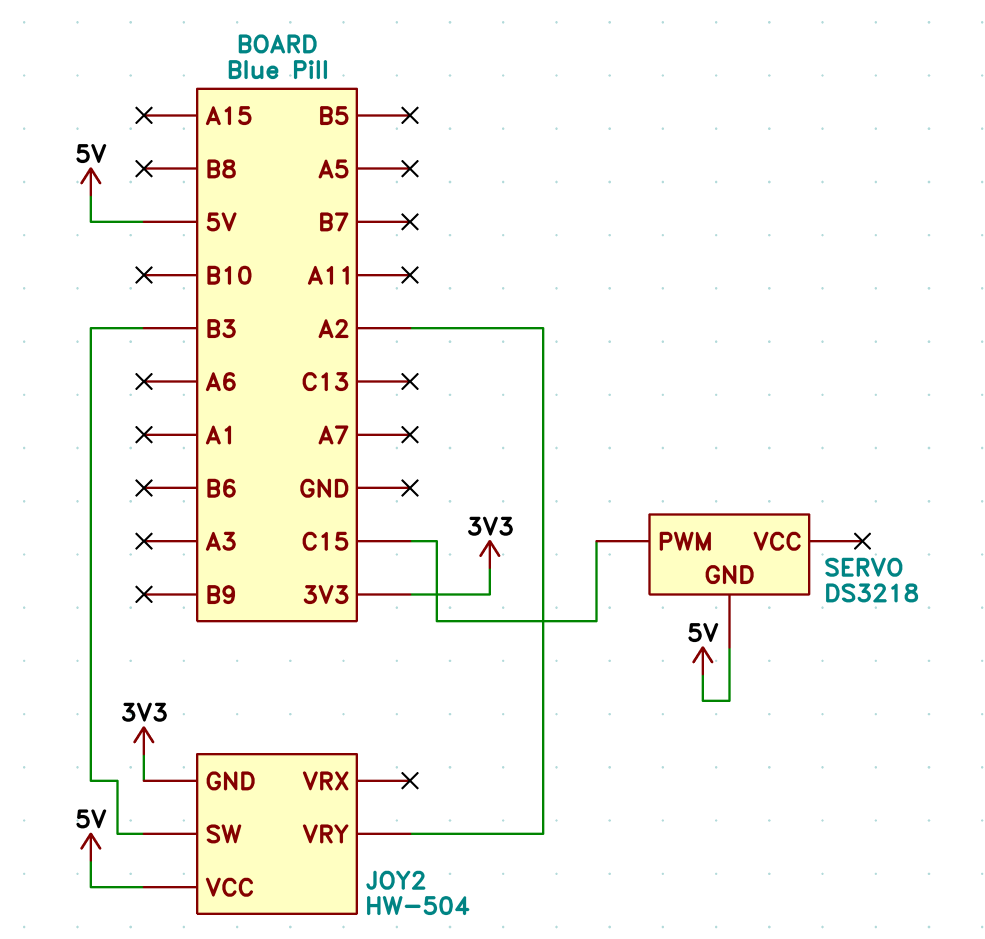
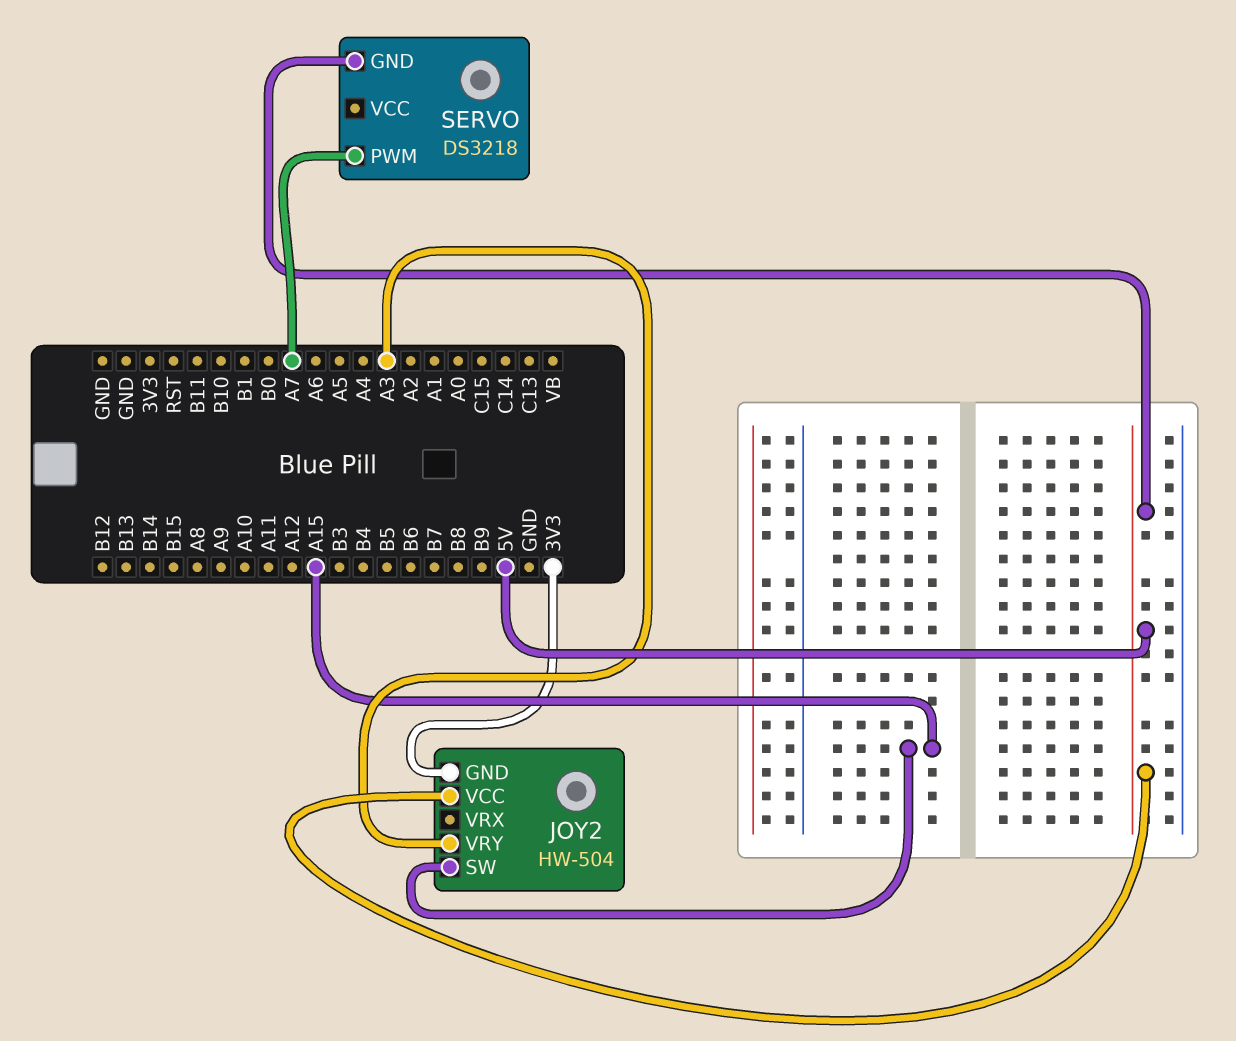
JOY2 pin SW: B3 -> A15
JOY2 pin VRY: A2 -> A3
SERVO pin PWM: C15 -> A7

